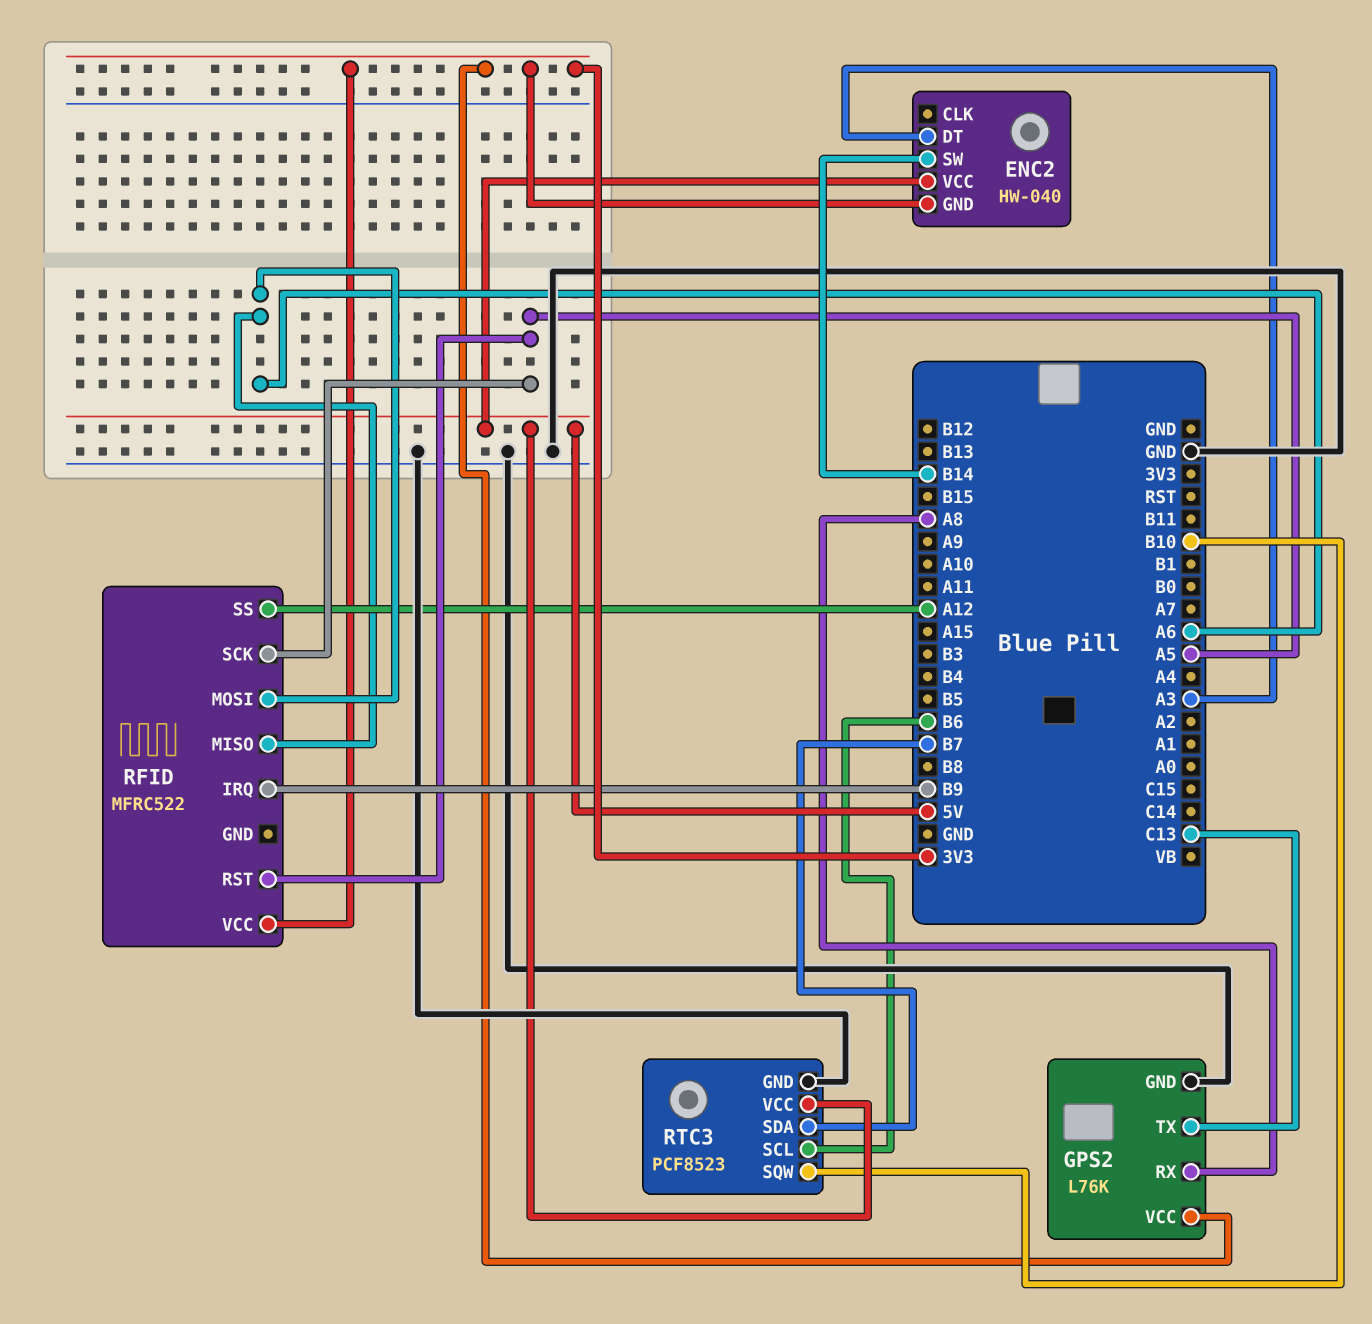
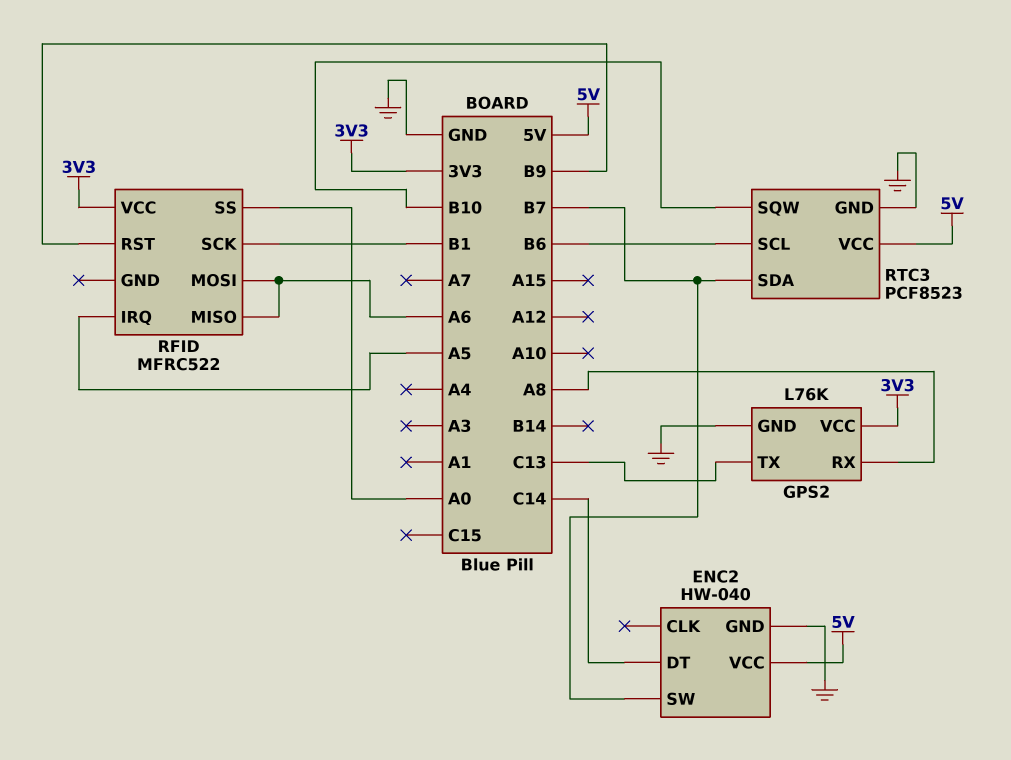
ENC2 pin DT: A3 -> C14
ENC2 pin GND: 3V3 -> GND
ENC2 pin SW: B14 -> B7
RFID pin IRQ: B9 -> A5
RFID pin RST: A5 -> B9
RFID pin SCK: A5 -> B1
RFID pin SS: A12 -> A0

